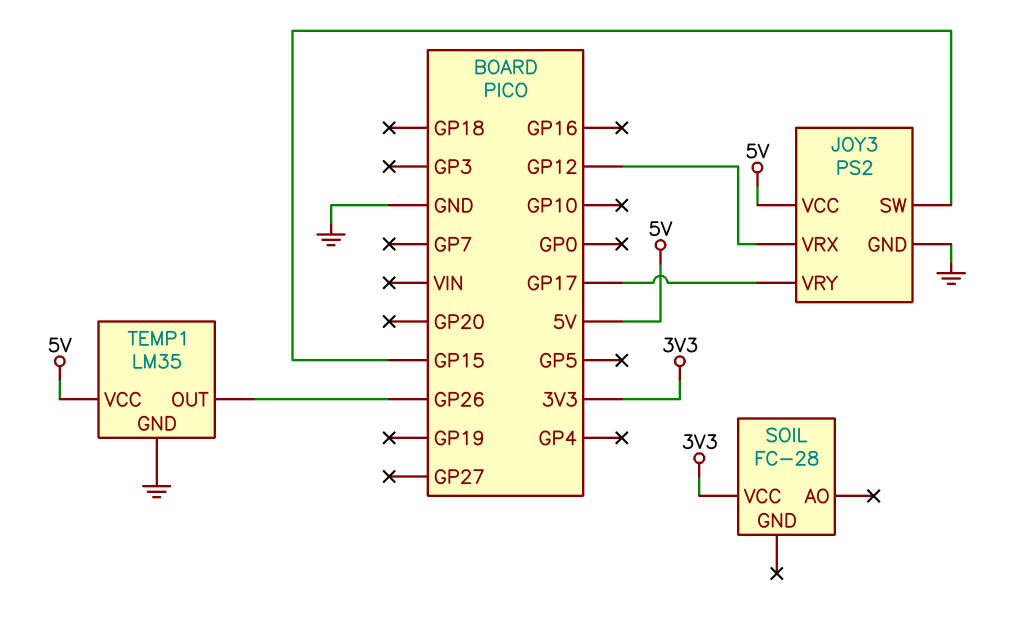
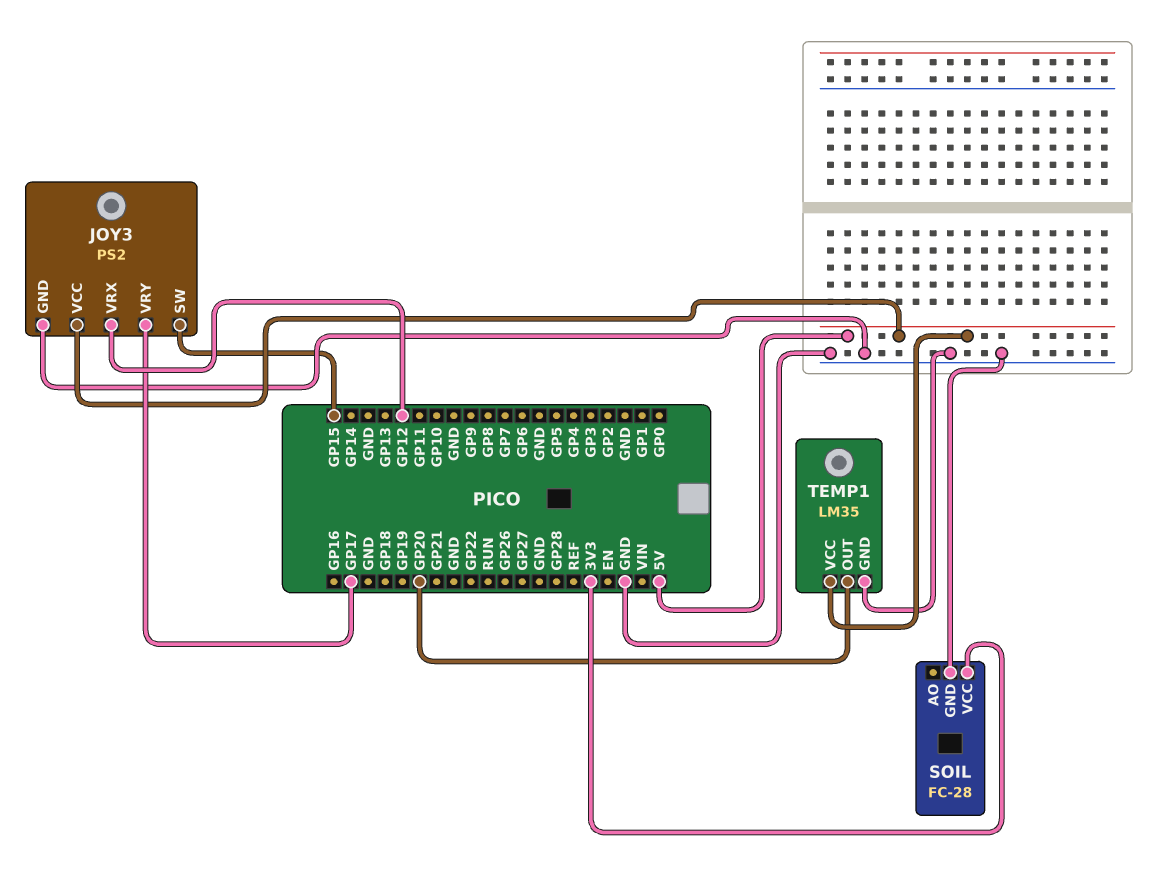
SOIL pin GND: none -> GND
TEMP1 pin OUT: GP26 -> GP20

